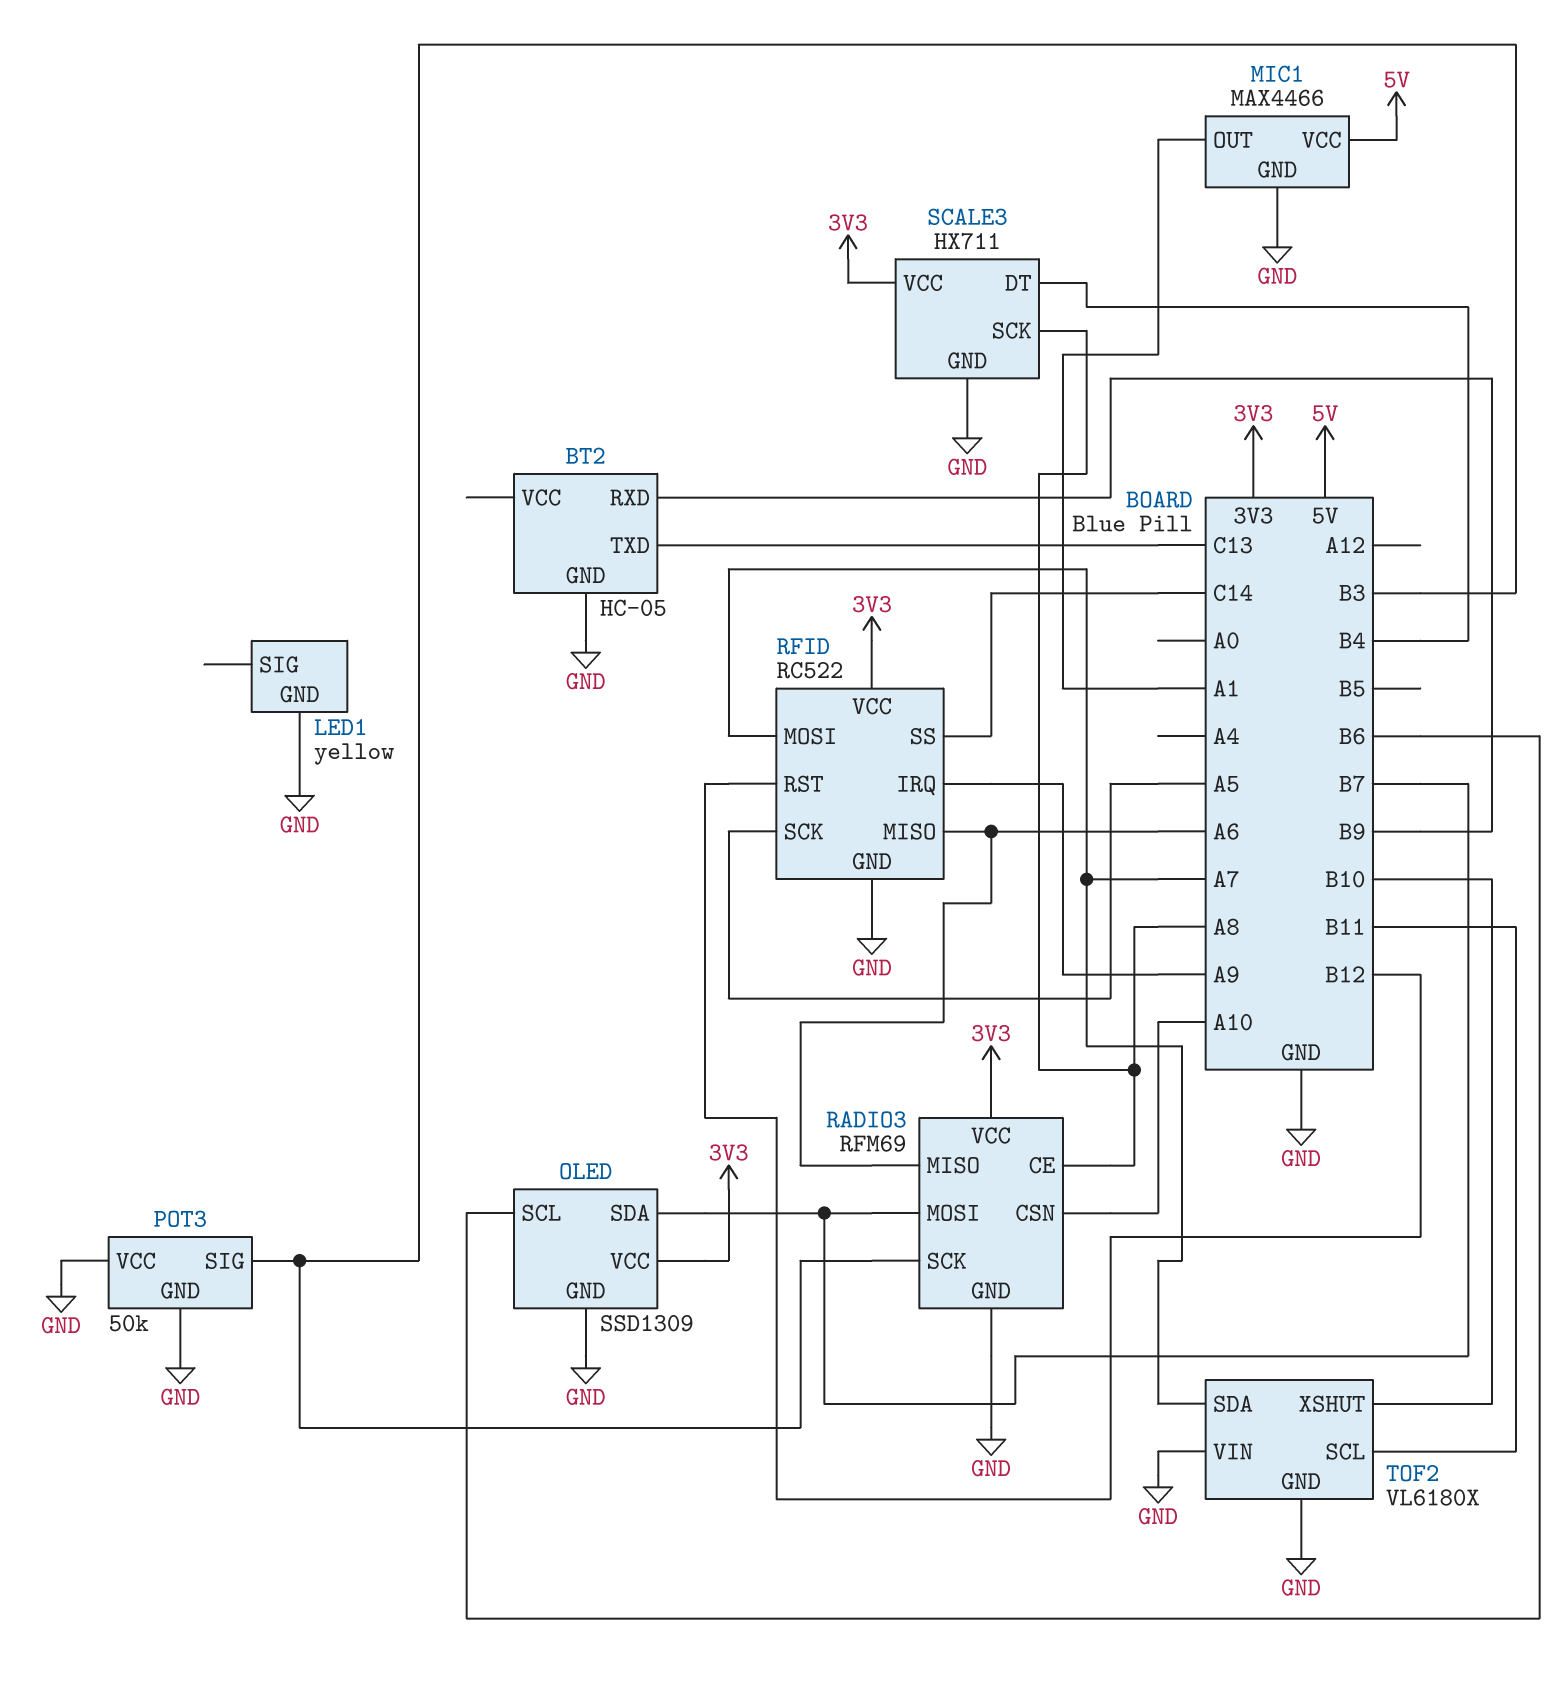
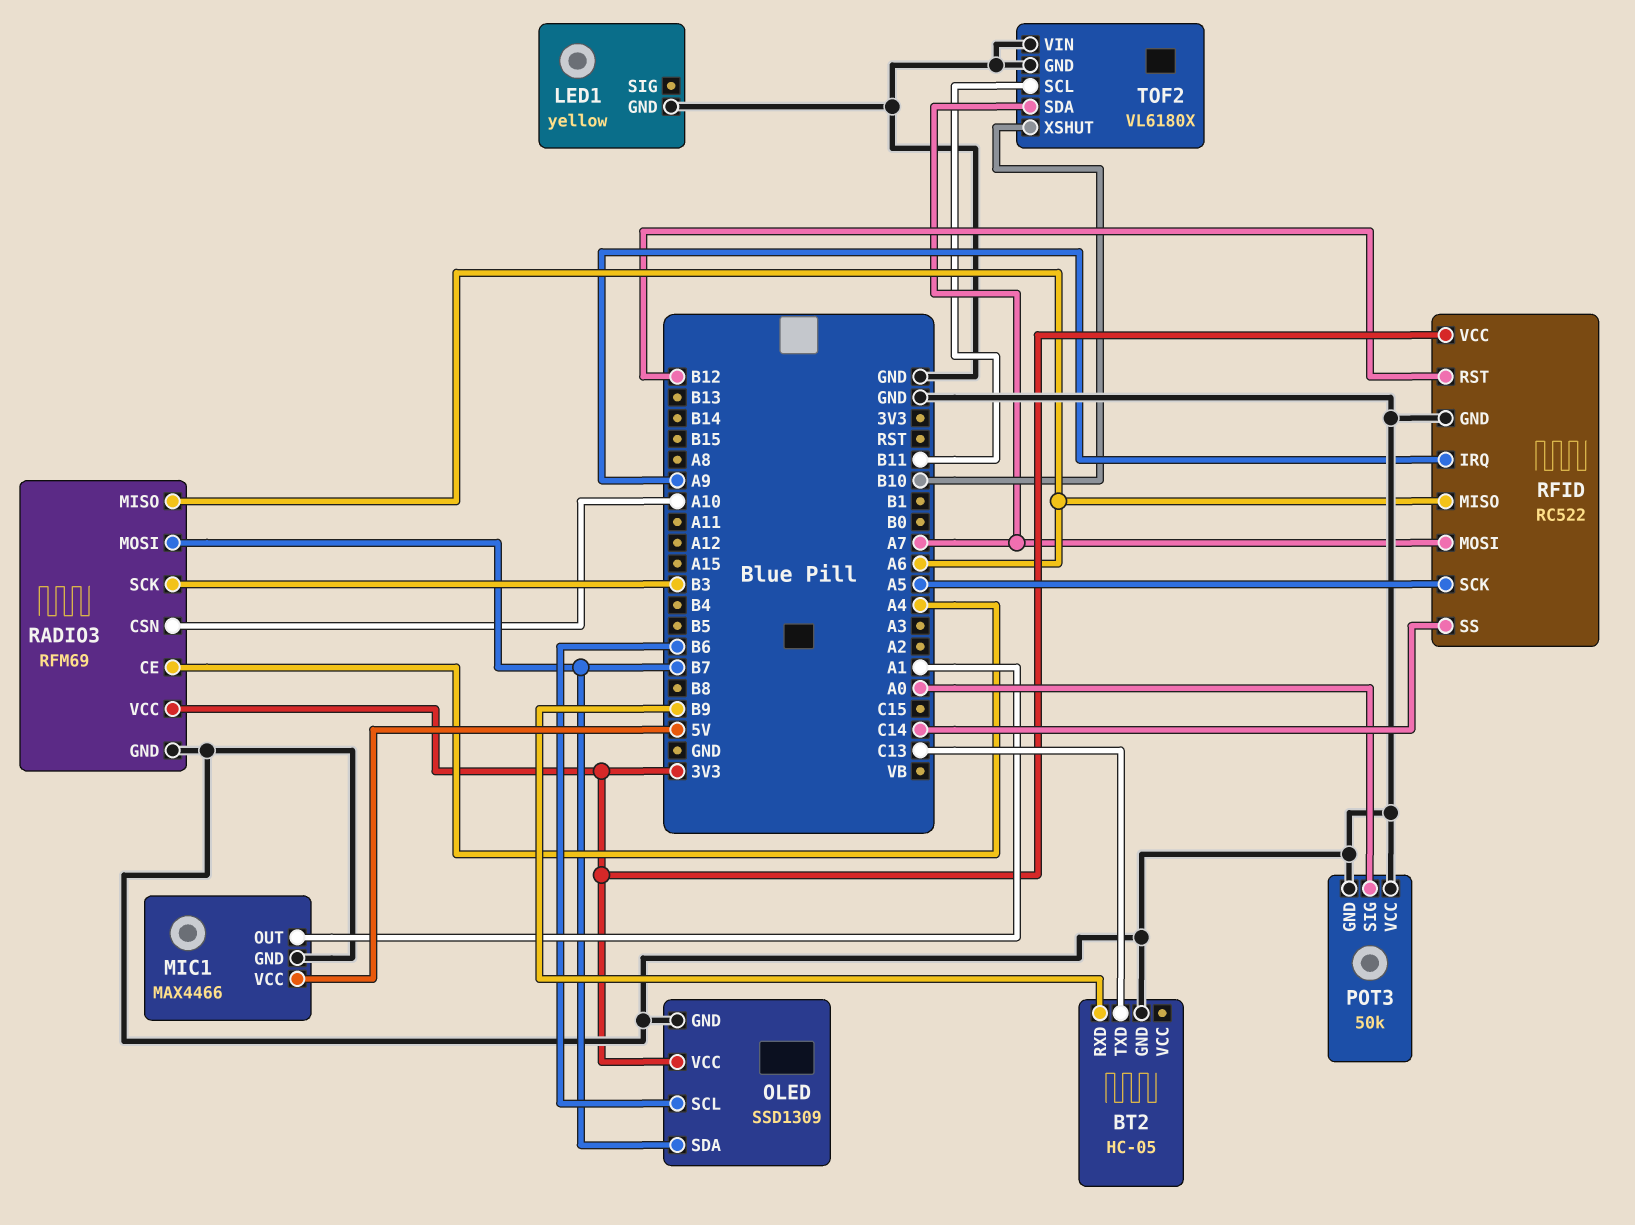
POT3 pin SIG: B3 -> A0
RADIO3 pin CE: A8 -> A4
SCALE3: HX711 -> none
SCALE3 pin DT: B4 -> none
SCALE3 pin GND: GND -> none
SCALE3 pin SCK: A8 -> none
SCALE3 pin VCC: 3V3 -> none

